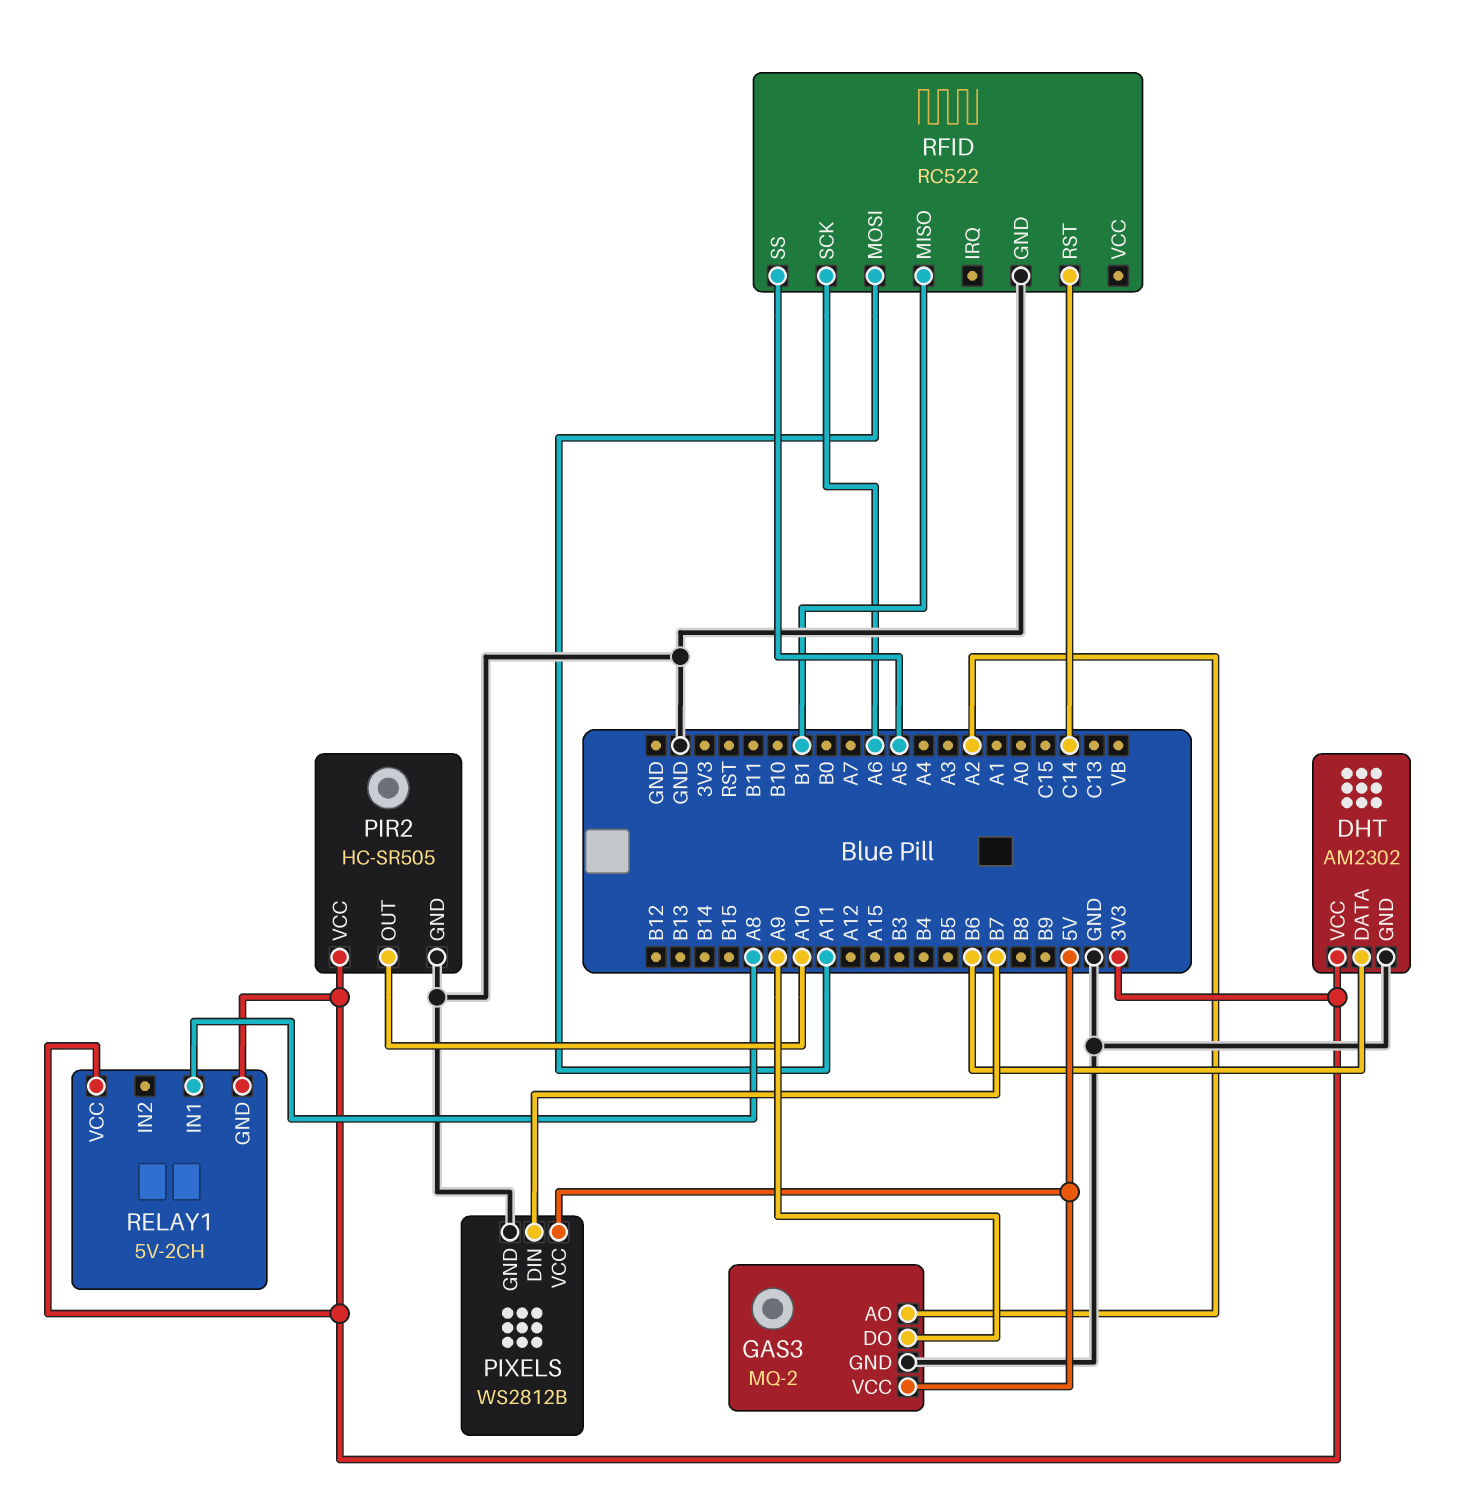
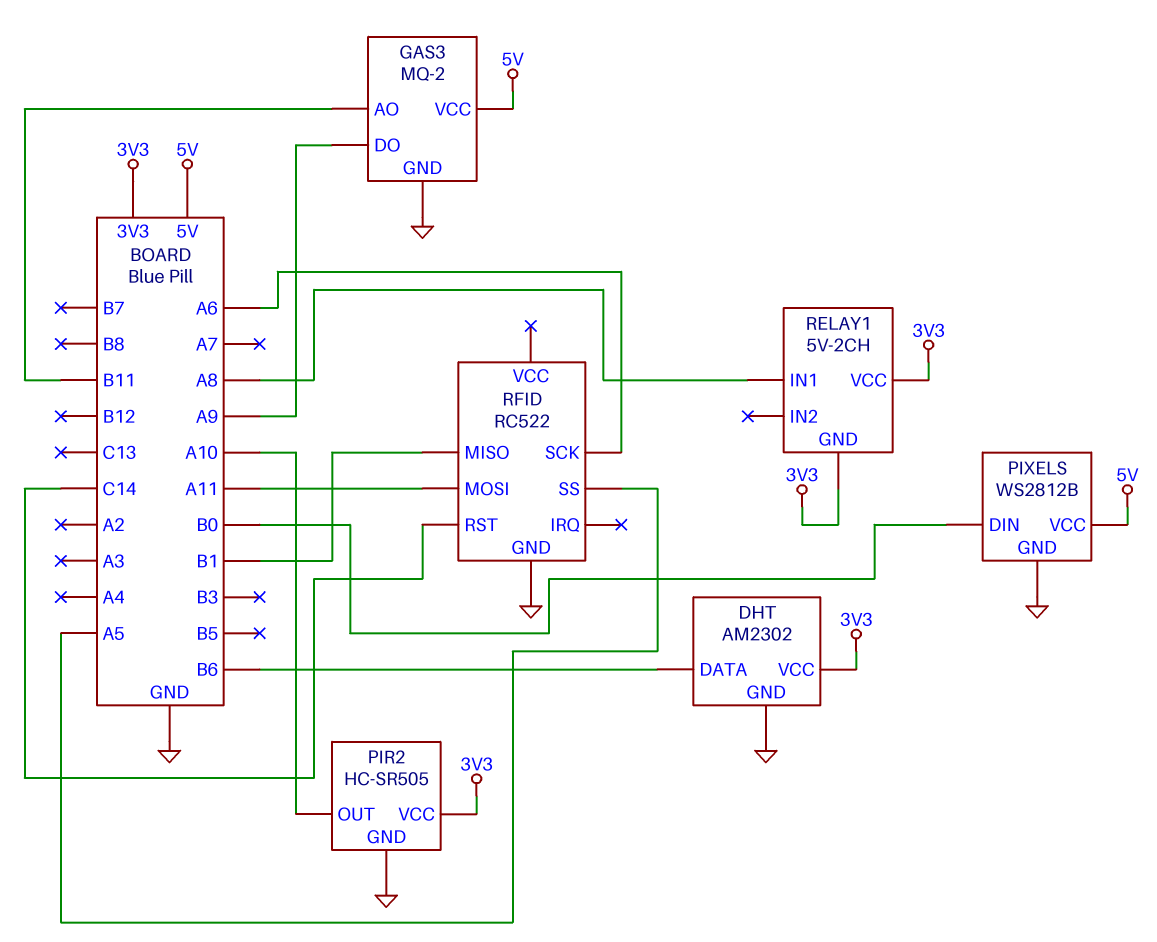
GAS3 pin AO: A2 -> B11
PIXELS pin DIN: B7 -> B0

